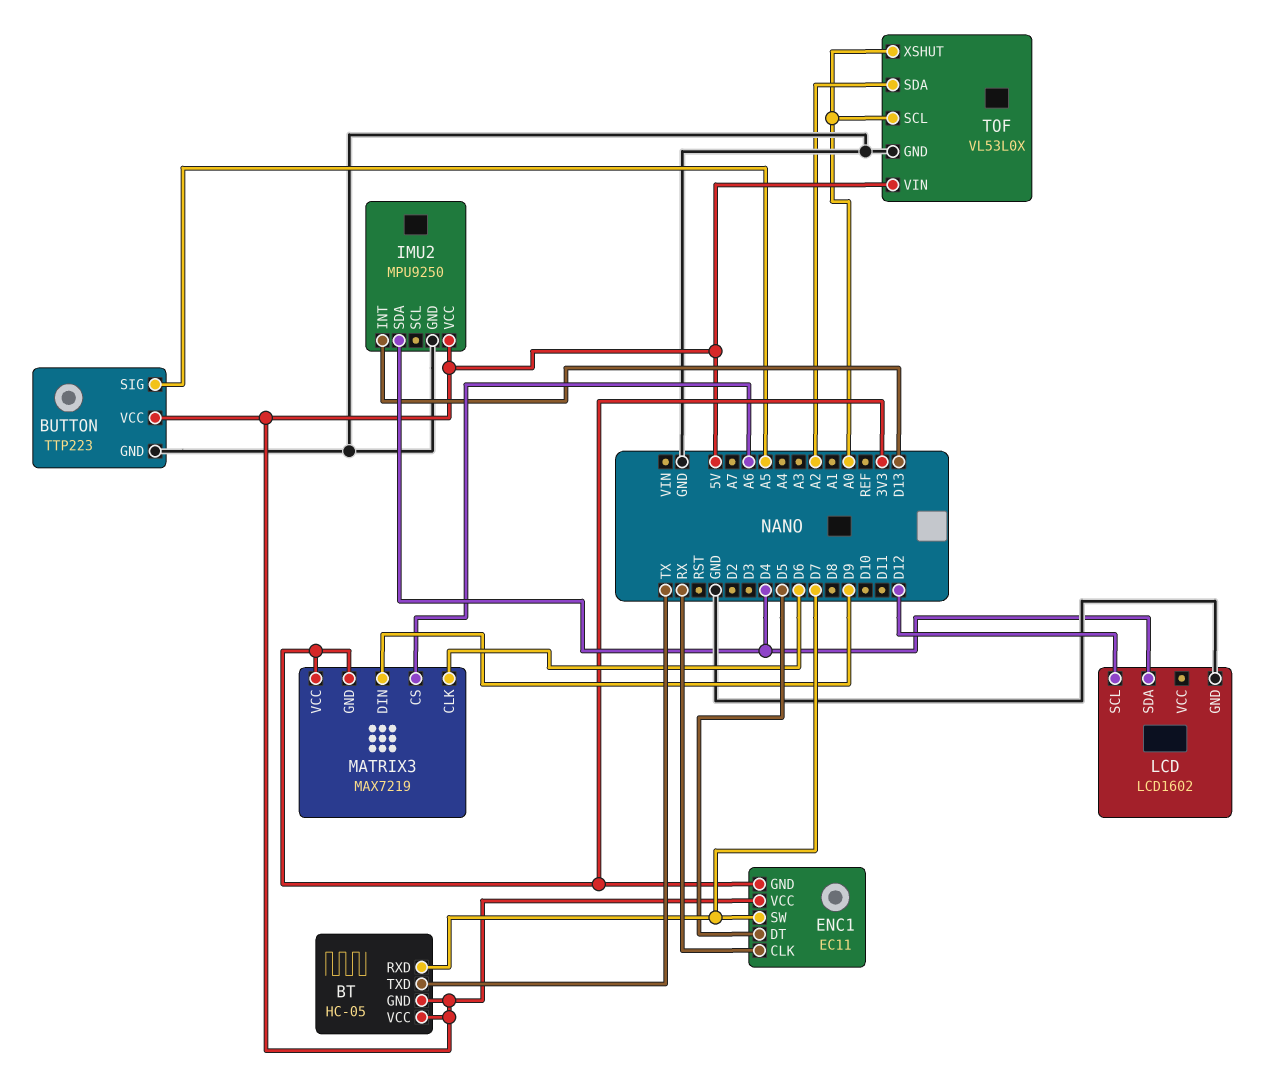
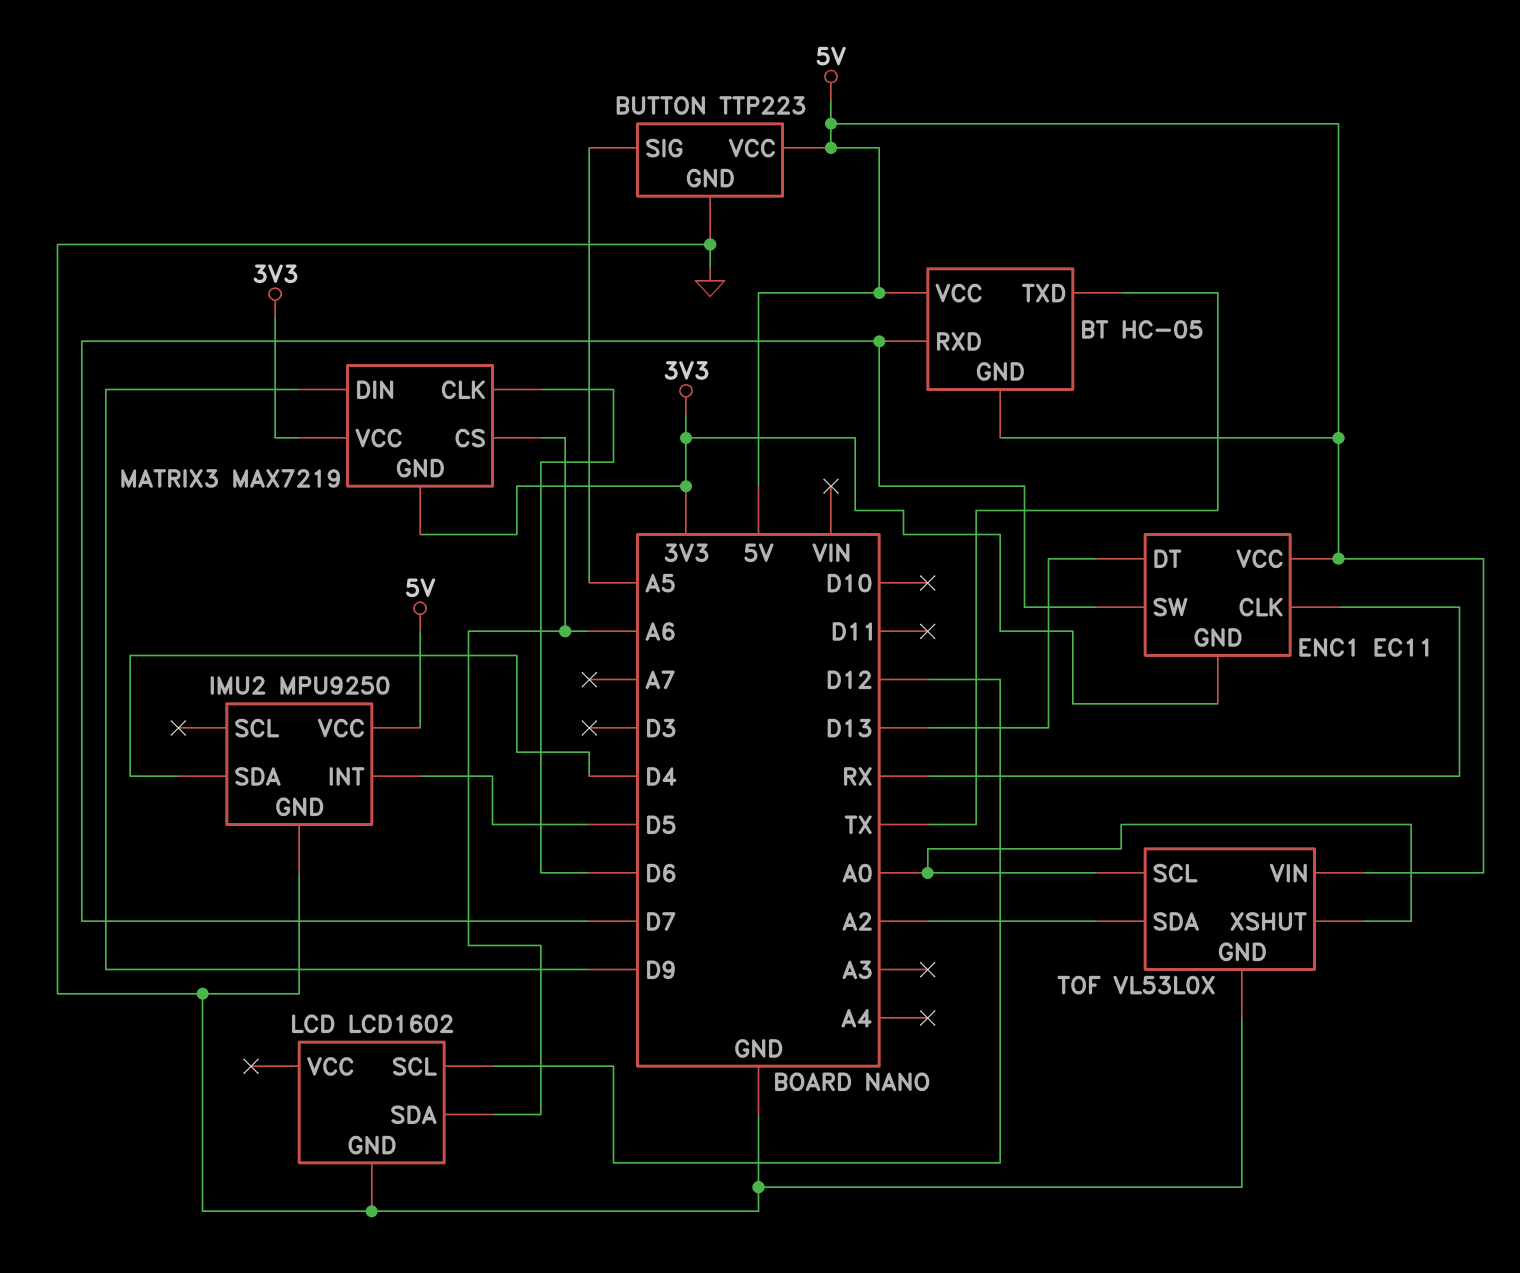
ENC1 pin DT: D5 -> D13
IMU2 pin INT: D13 -> D5
LCD pin SDA: D4 -> A6

